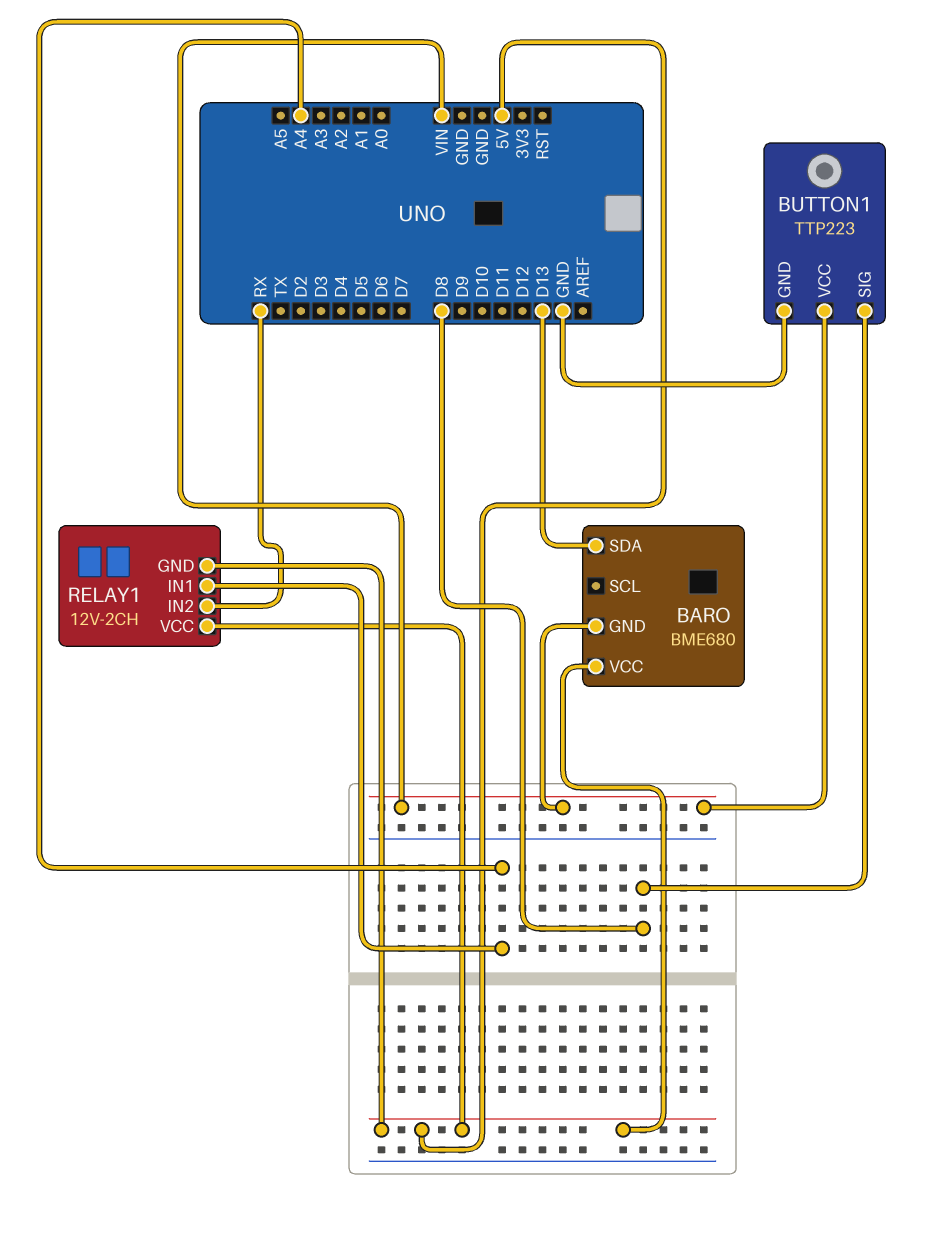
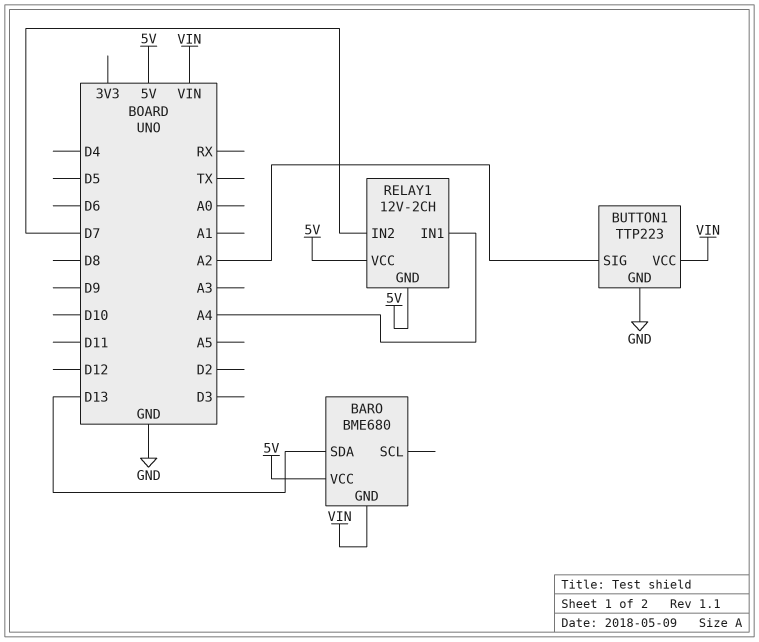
BUTTON1 pin SIG: D8 -> A2
RELAY1 pin IN2: RX -> D7

